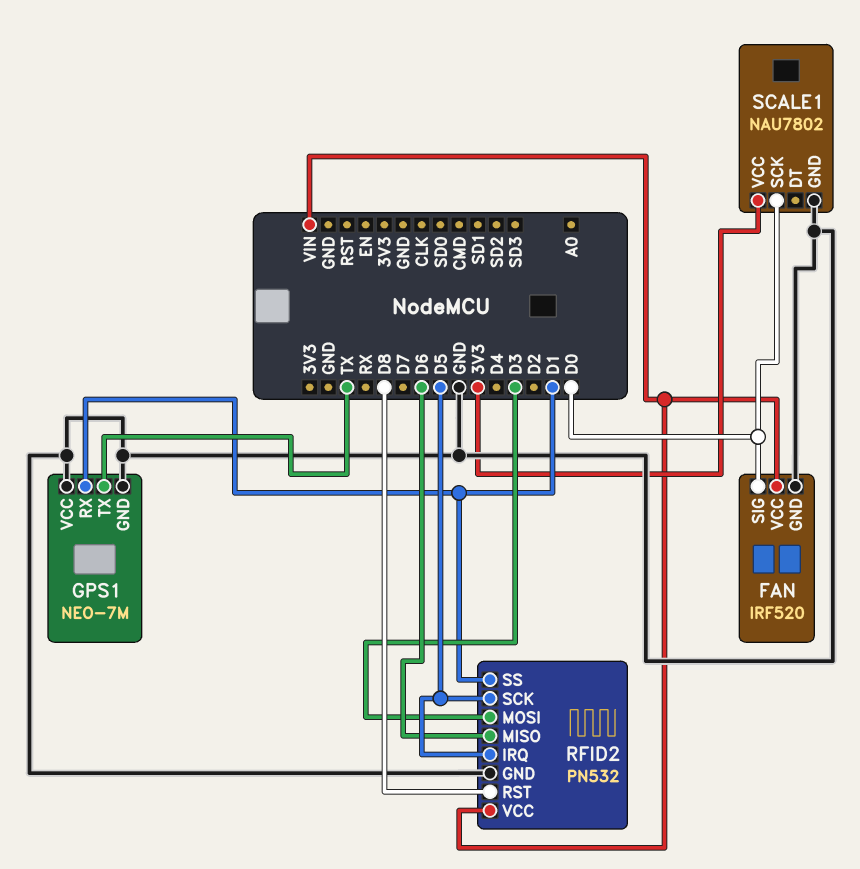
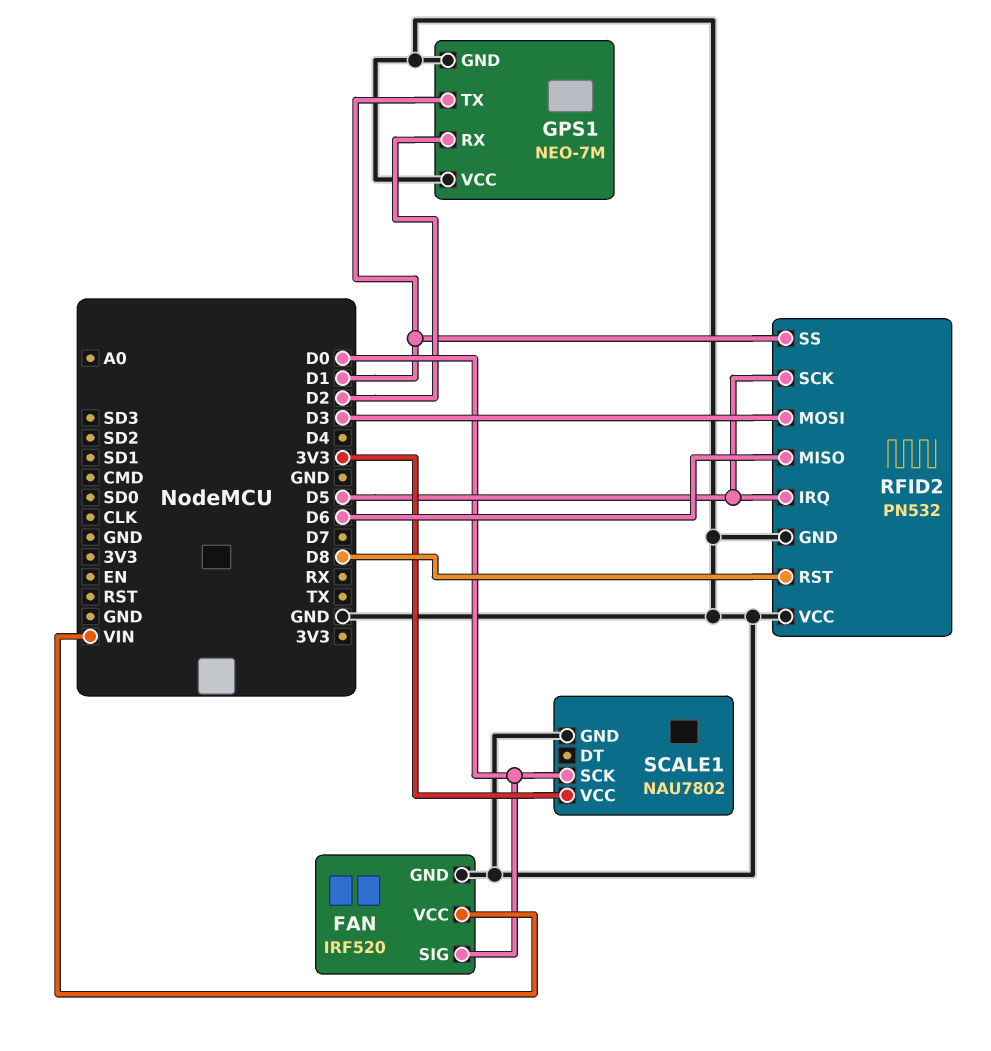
GPS1 pin RX: D1 -> D2
GPS1 pin TX: TX -> D1
RFID2 pin VCC: VIN -> GND

